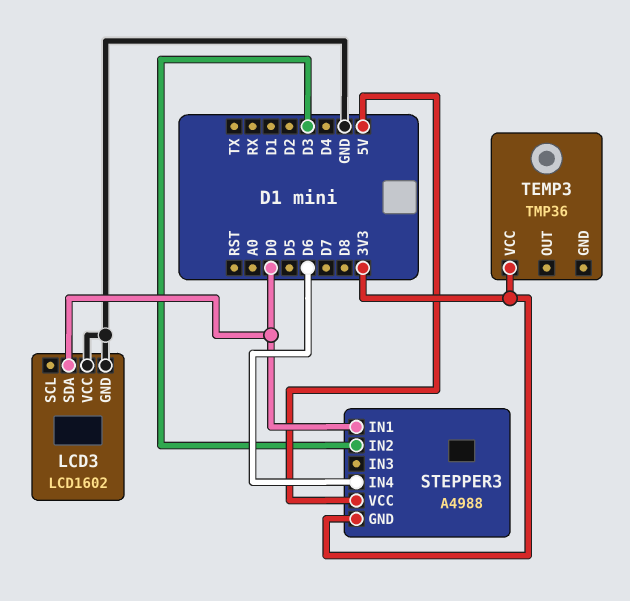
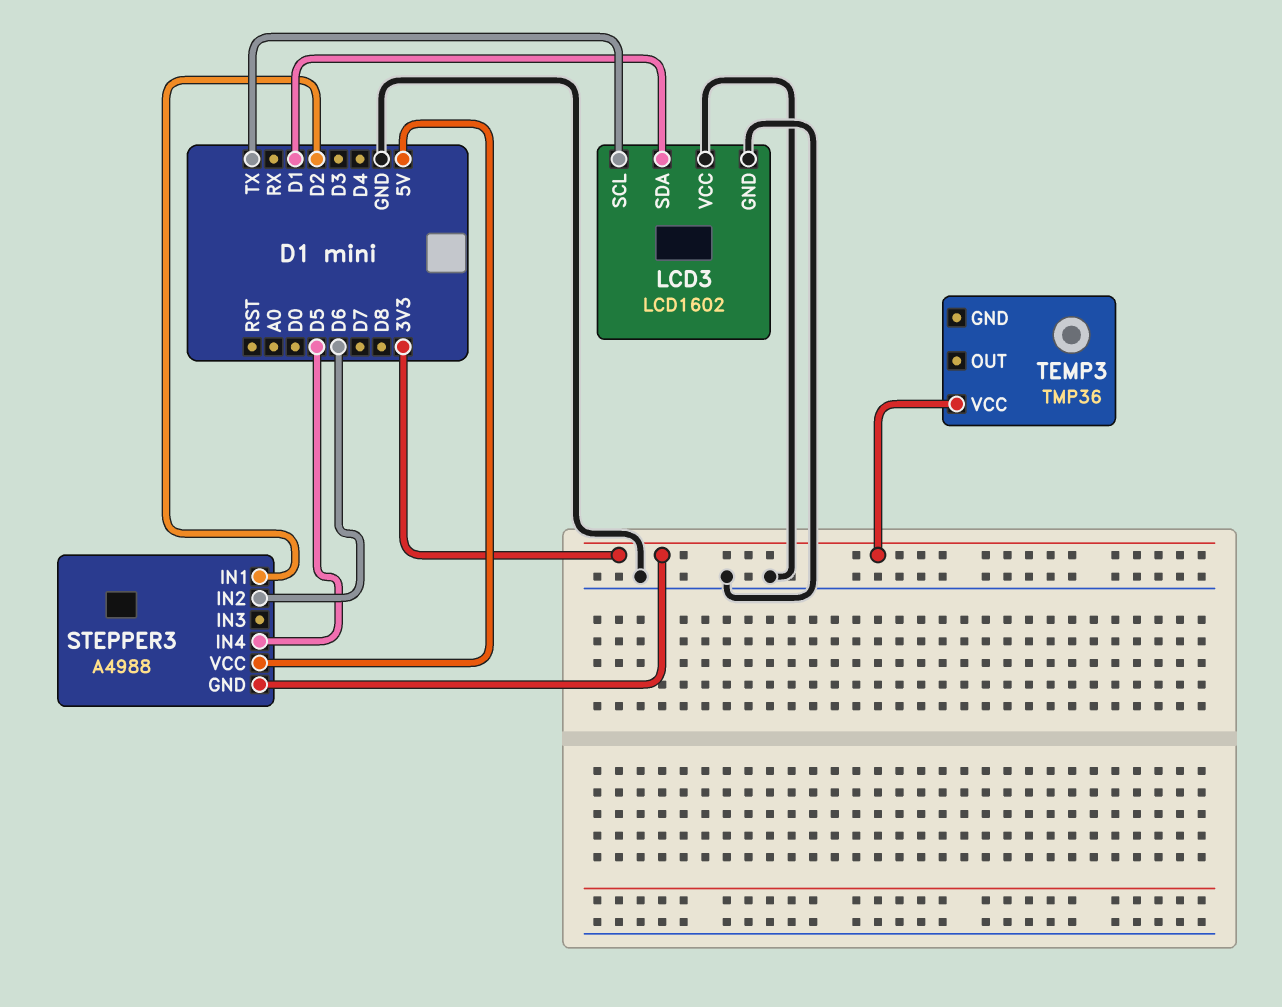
LCD3 pin SCL: none -> TX
LCD3 pin SDA: D0 -> D1
STEPPER3 pin IN1: D0 -> D2
STEPPER3 pin IN2: D3 -> D6
STEPPER3 pin IN4: D6 -> D5

